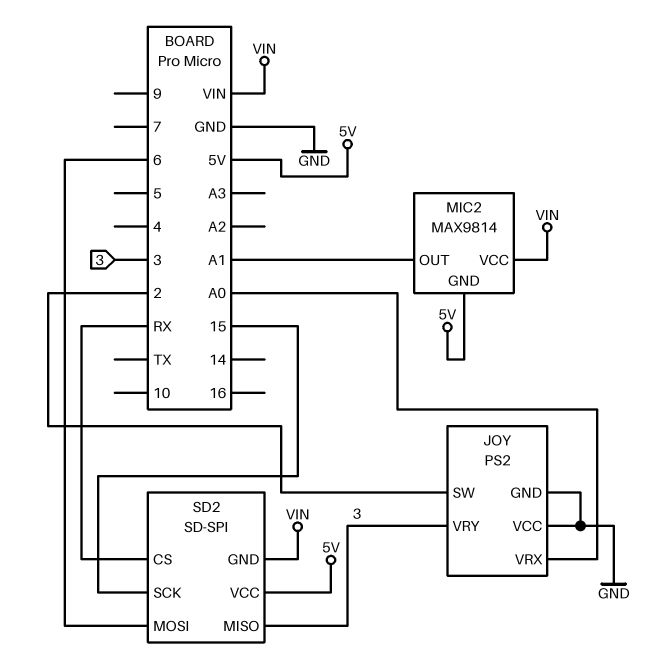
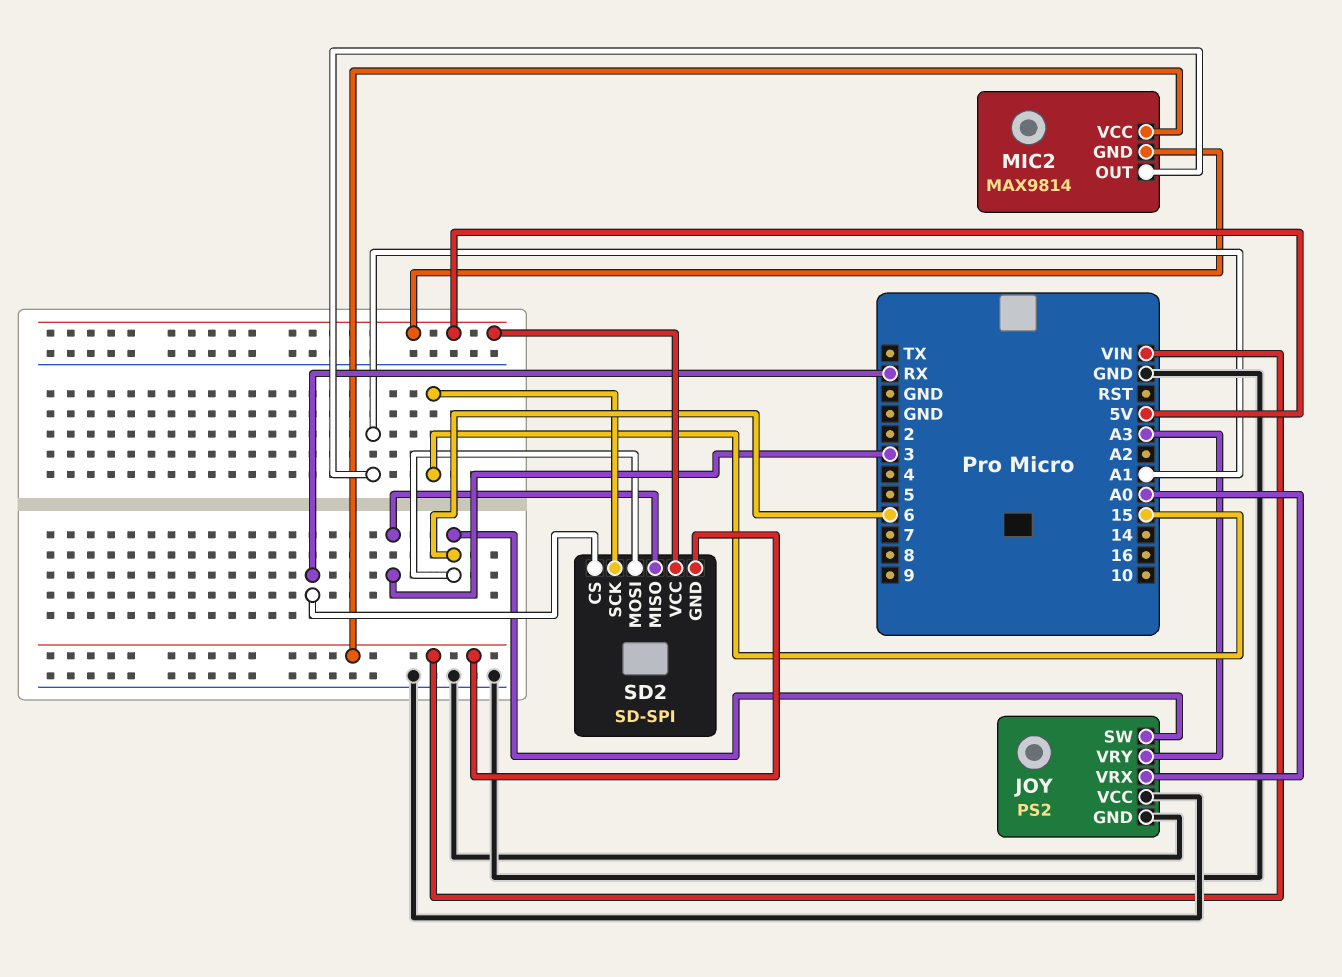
JOY pin SW: 2 -> 6
JOY pin VRY: 3 -> A3

